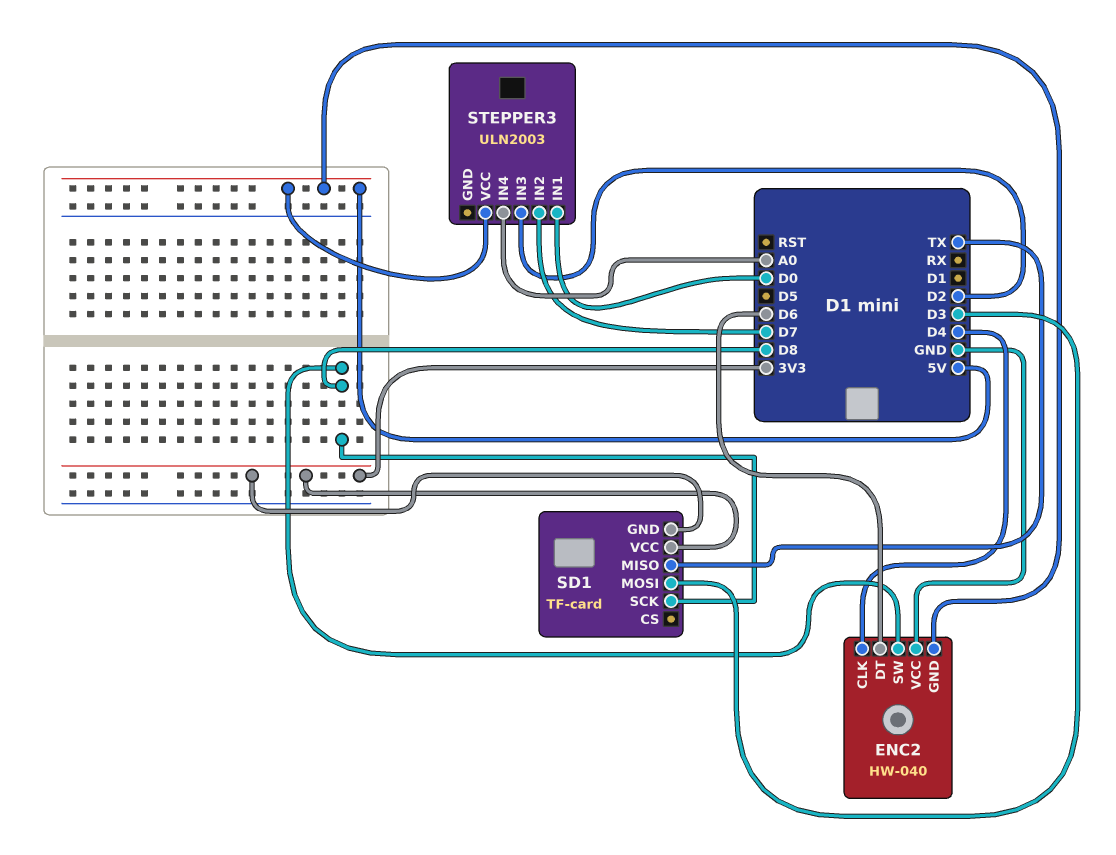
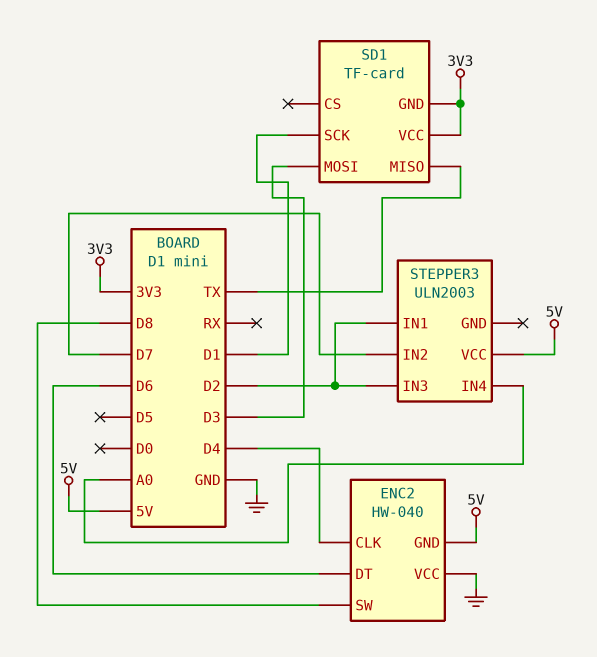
SD1 pin SCK: D8 -> D1
STEPPER3 pin IN1: D0 -> D2

